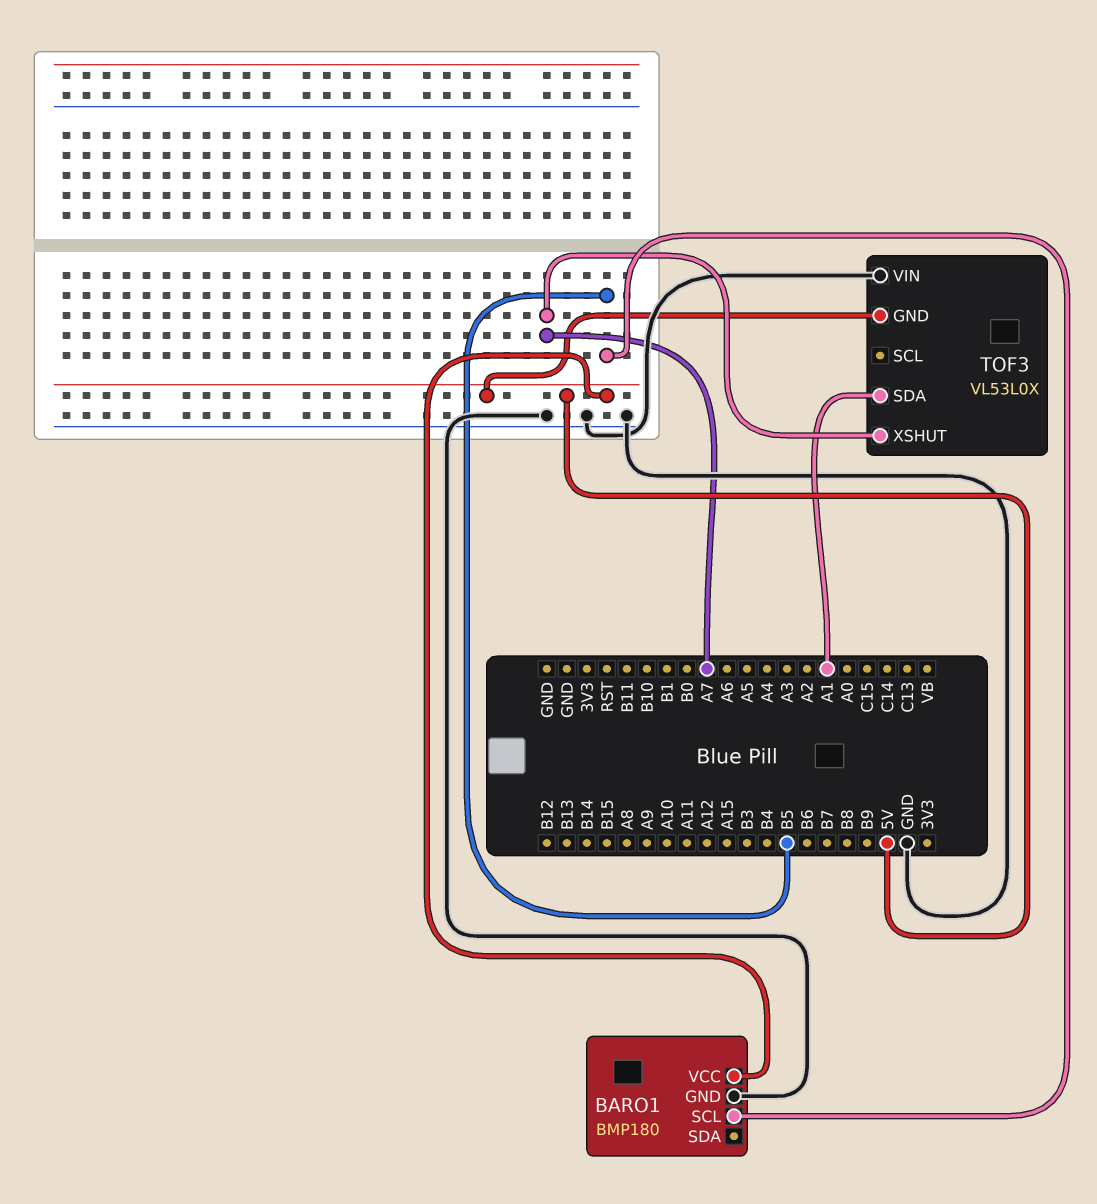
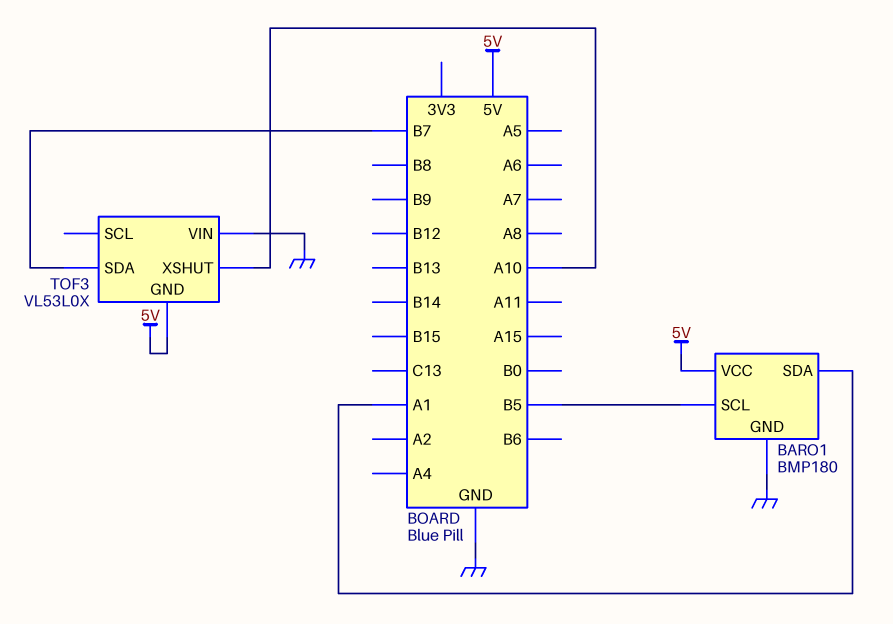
BARO1 pin SDA: none -> A1
TOF3 pin SDA: A1 -> B7
TOF3 pin XSHUT: A7 -> A10

